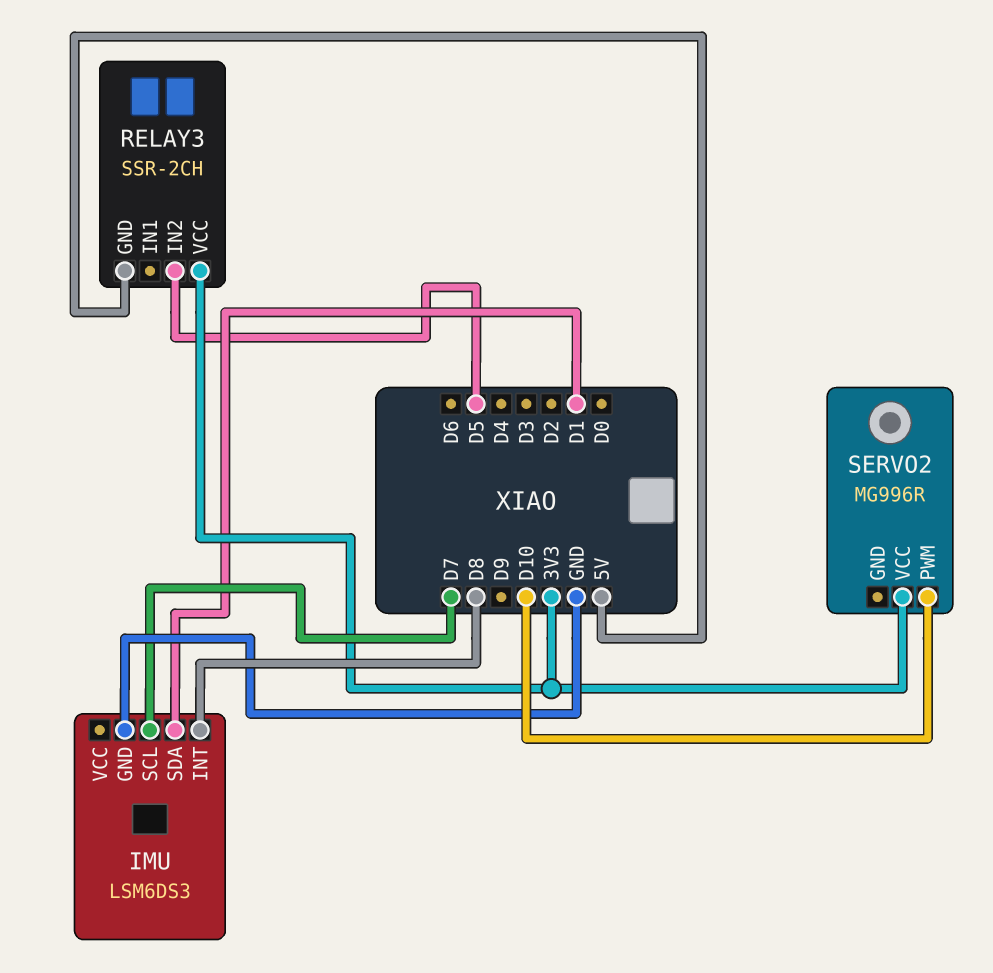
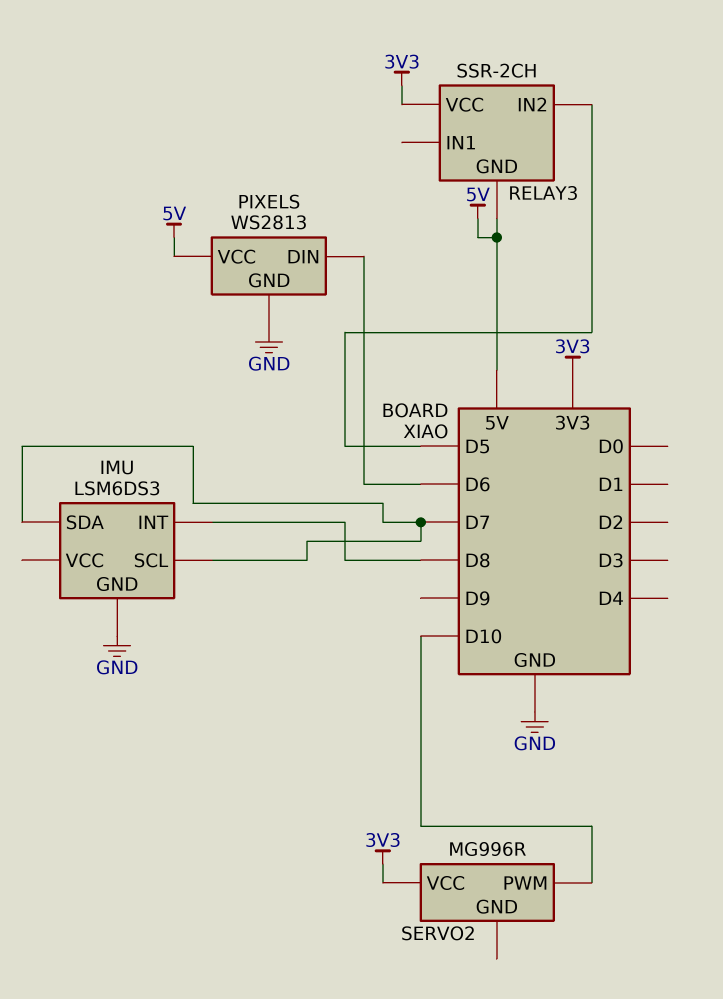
IMU pin SDA: D1 -> D7
PIXELS: none -> WS2813
PIXELS pin DIN: none -> D6
PIXELS pin GND: none -> GND
PIXELS pin VCC: none -> 5V

